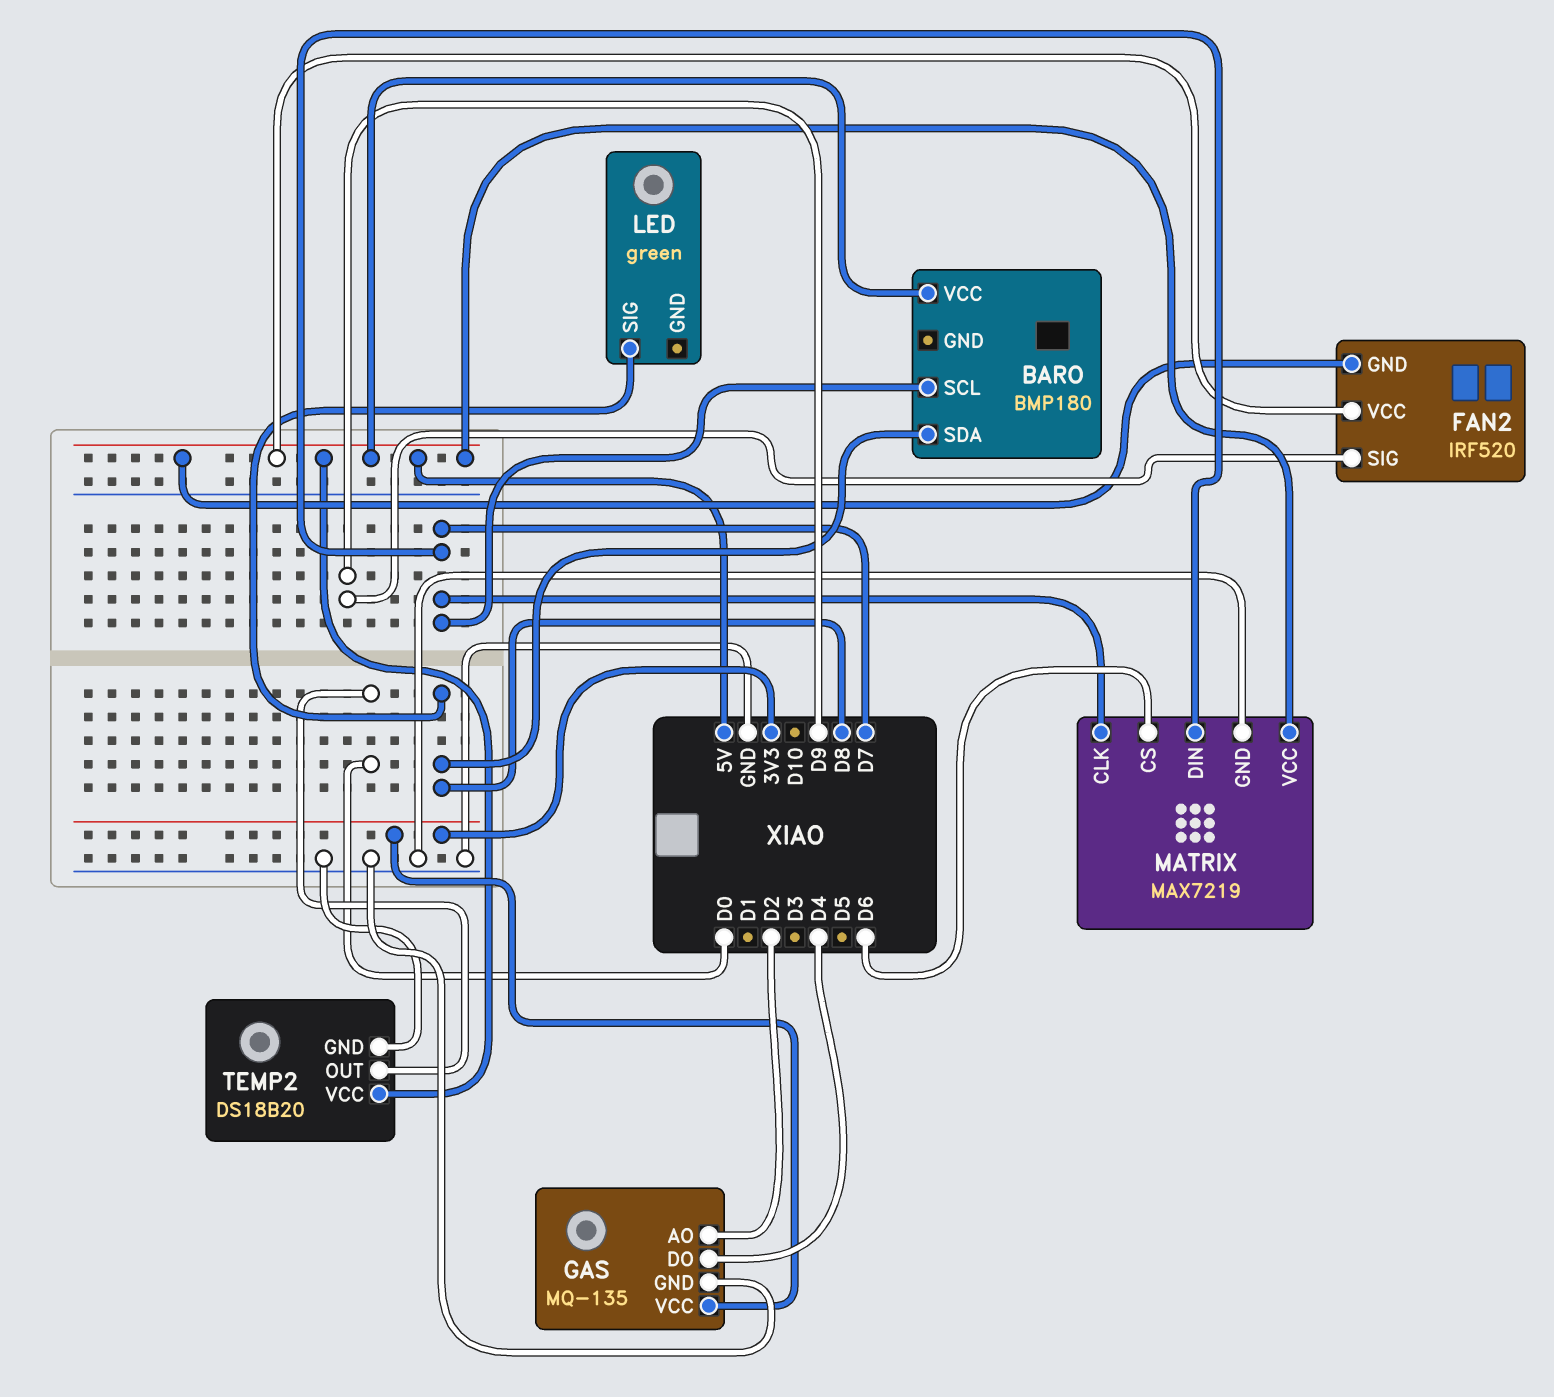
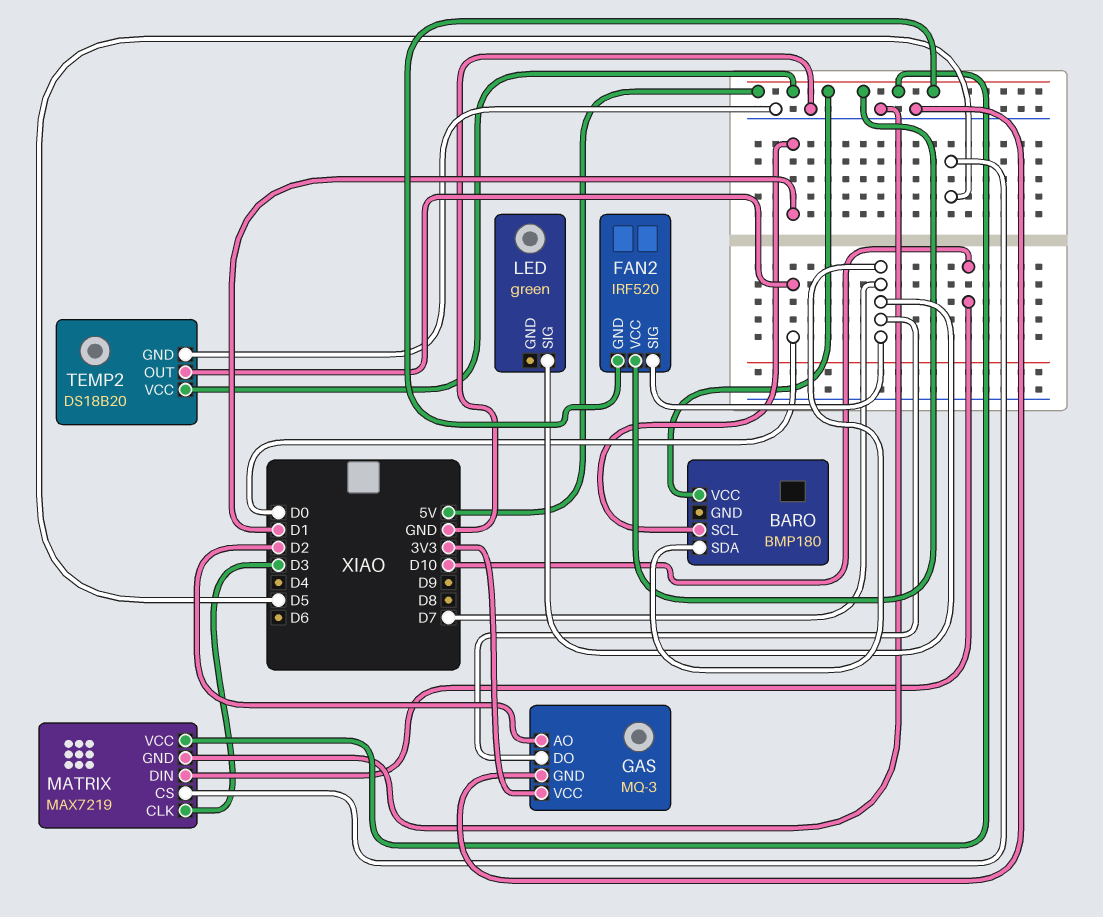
BARO pin SCL: D7 -> D1
BARO pin SDA: D8 -> D7
FAN2 pin SIG: D9 -> D7
GAS: MQ-135 -> MQ-3
GAS pin DO: D4 -> D7
LED pin SIG: D8 -> D7
MATRIX pin CLK: D7 -> D3
MATRIX pin CS: D6 -> D5
MATRIX pin DIN: D7 -> D10

